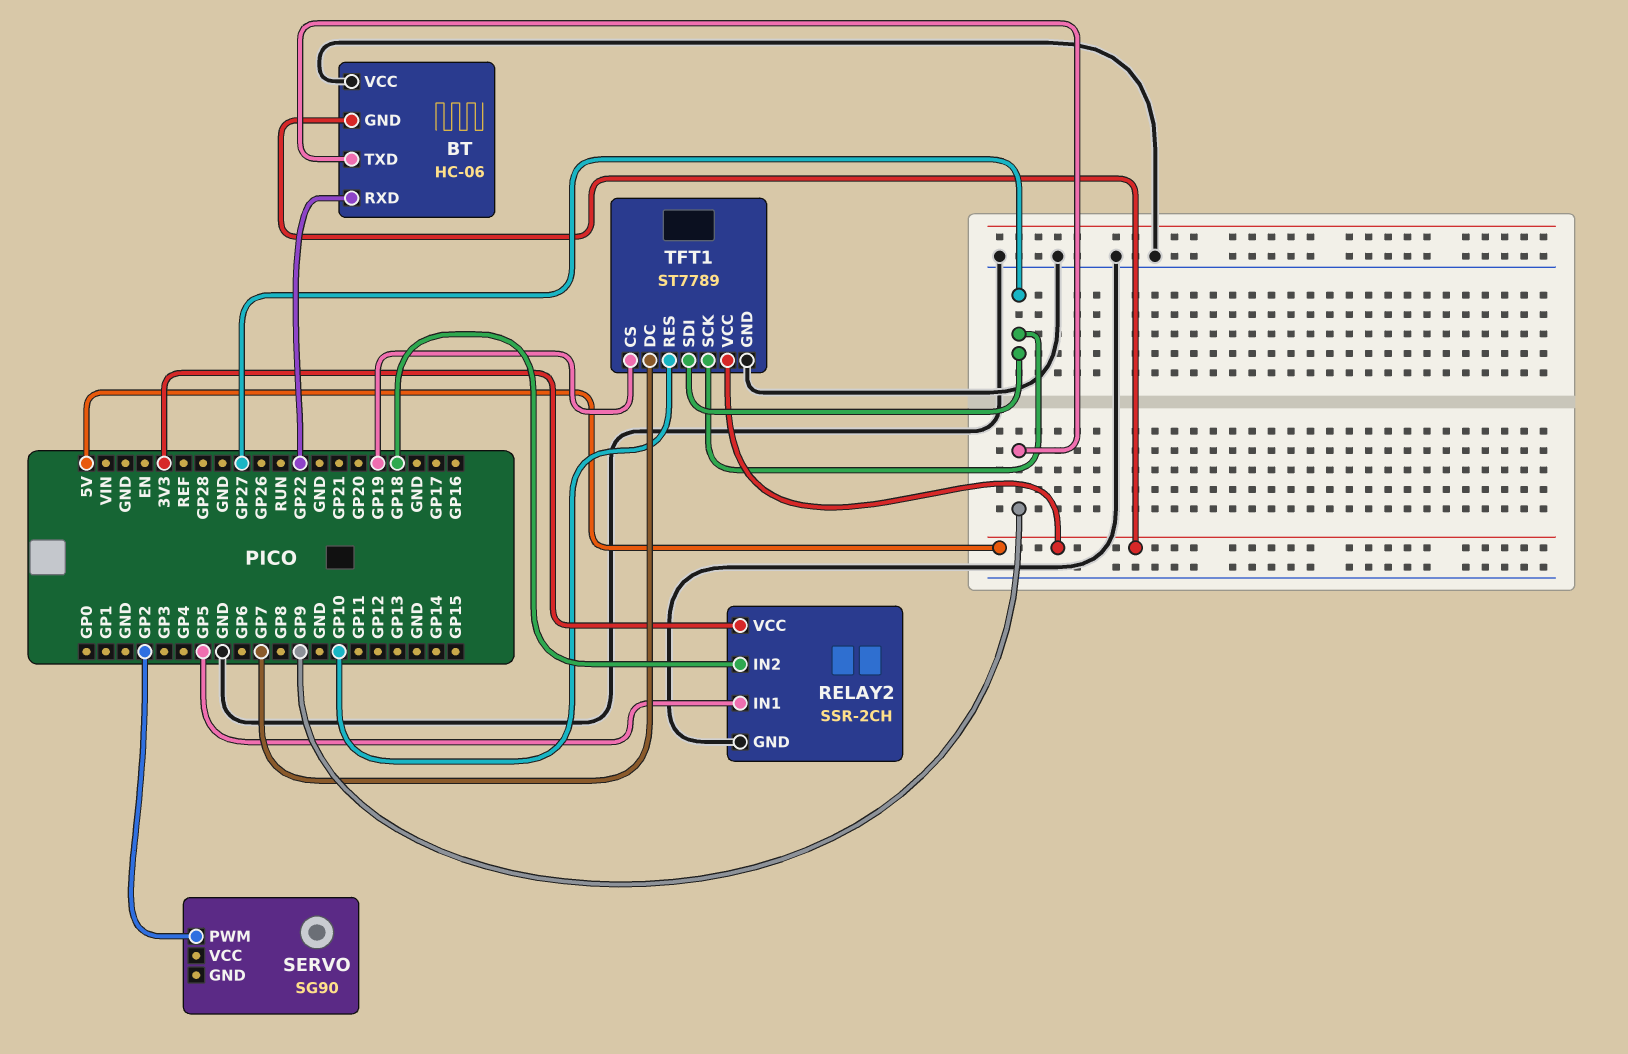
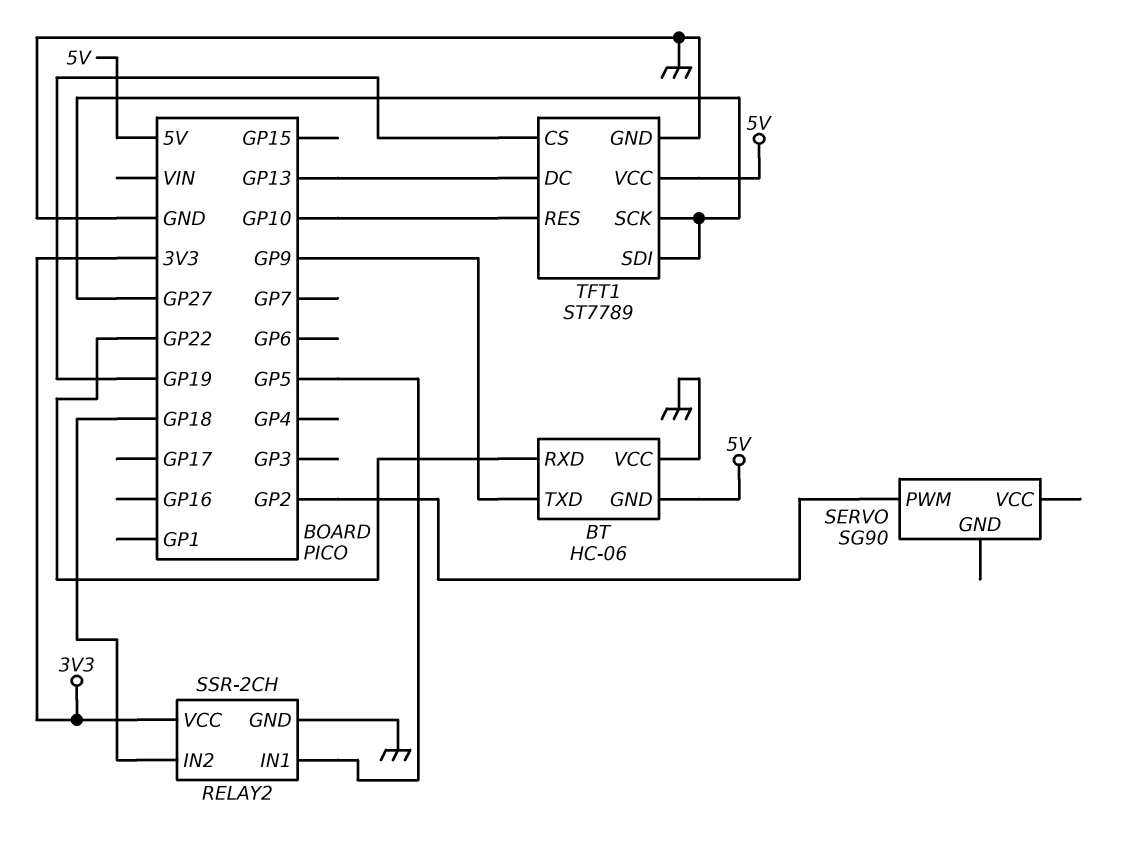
TFT1 pin DC: GP7 -> GP13

